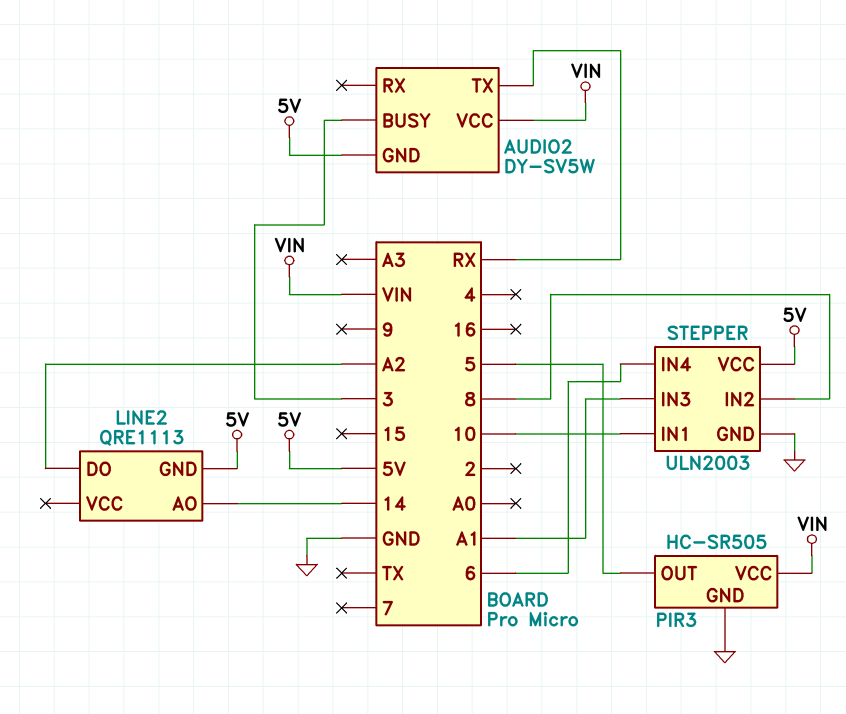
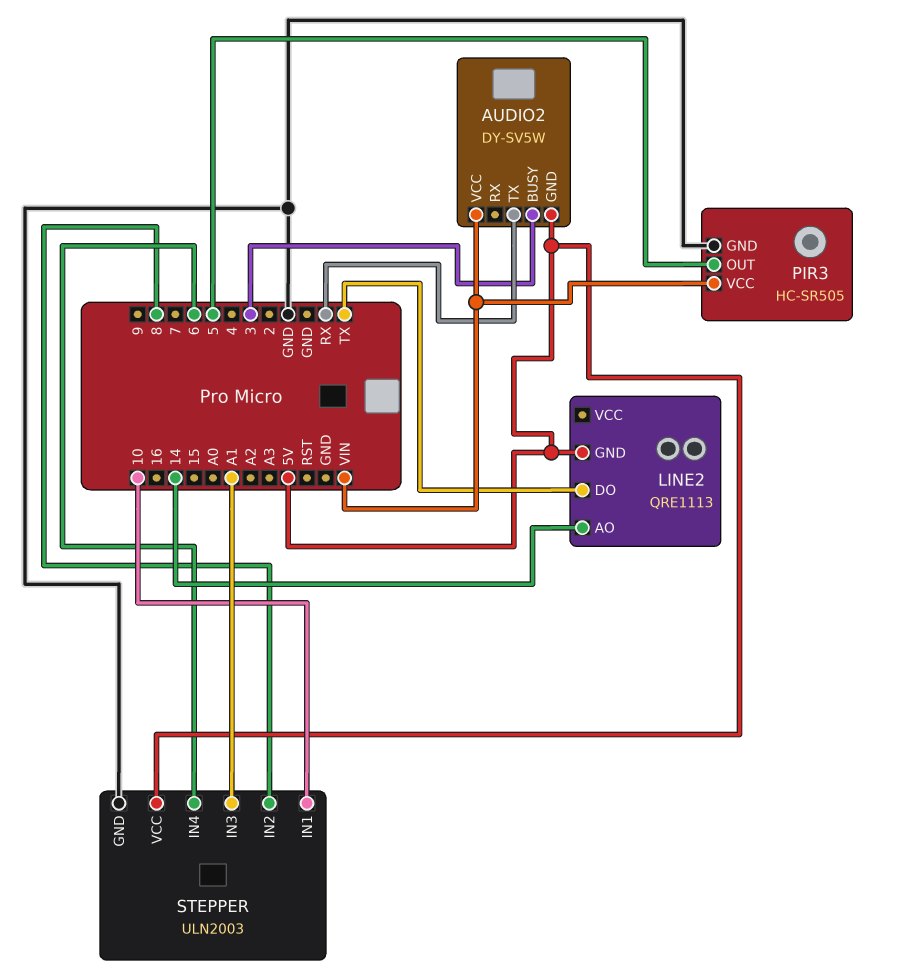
LINE2 pin DO: A2 -> TX

